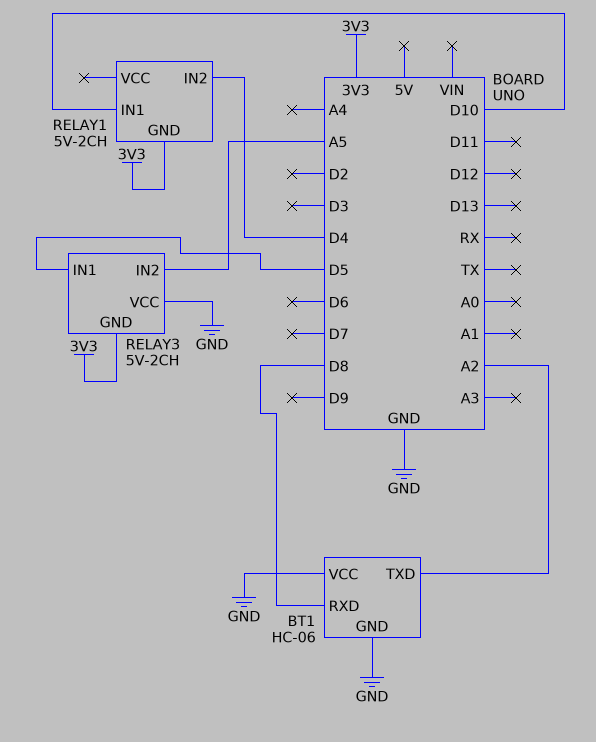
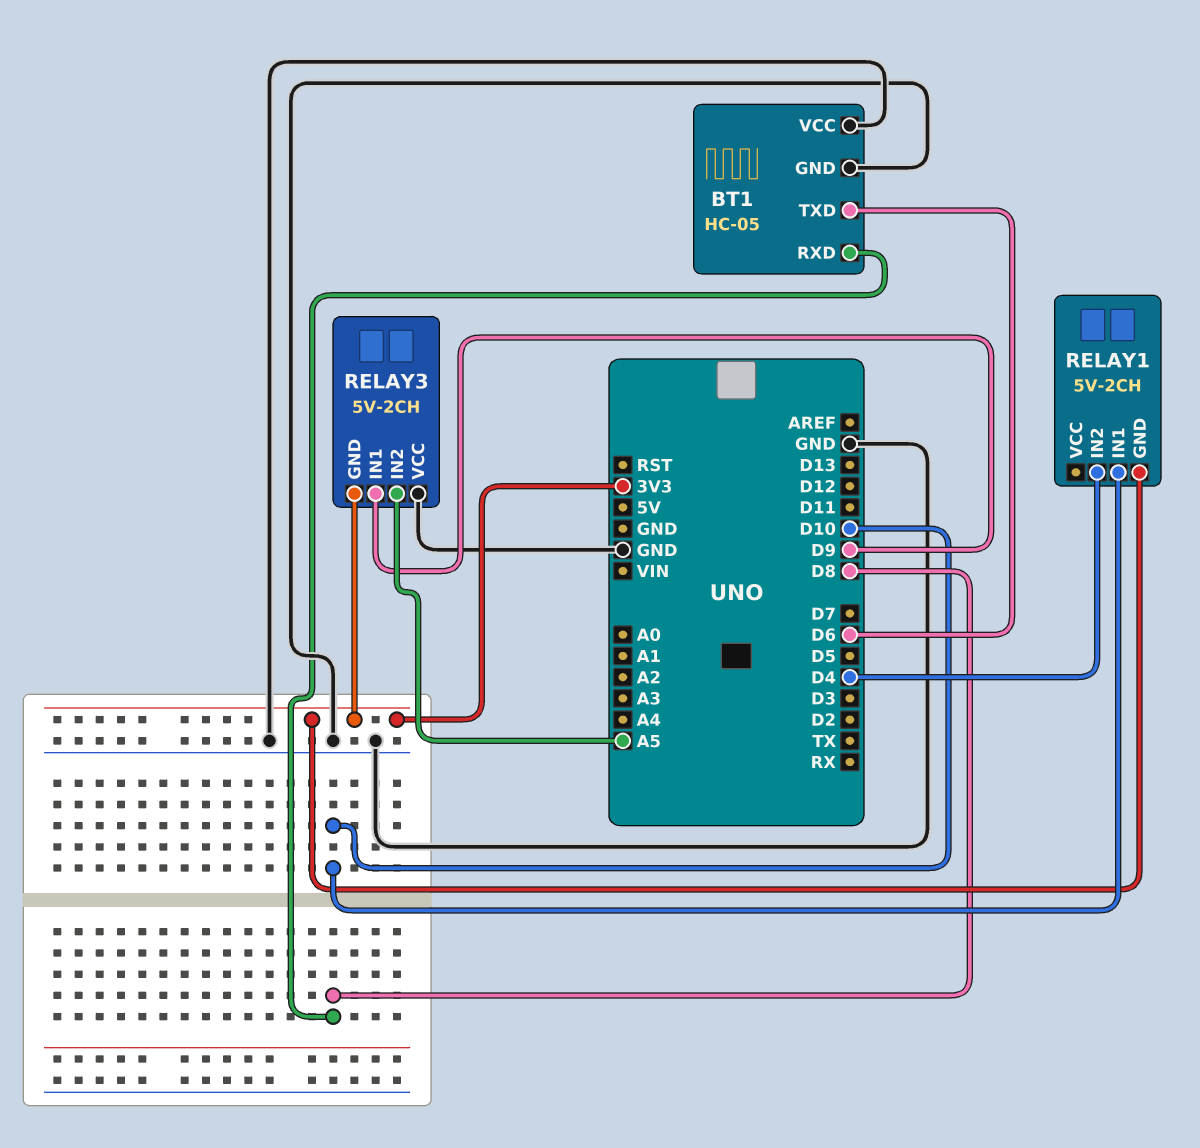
BT1: HC-06 -> HC-05
BT1 pin TXD: A2 -> D6
RELAY3 pin IN1: D5 -> D9

